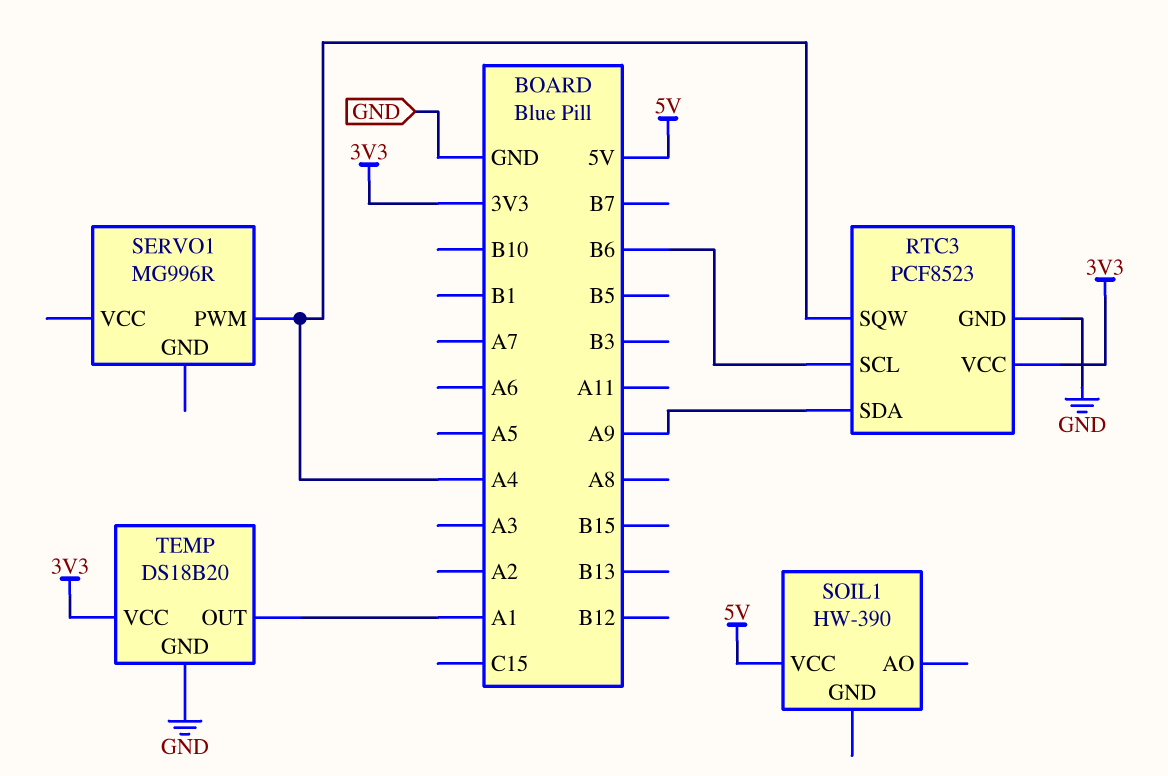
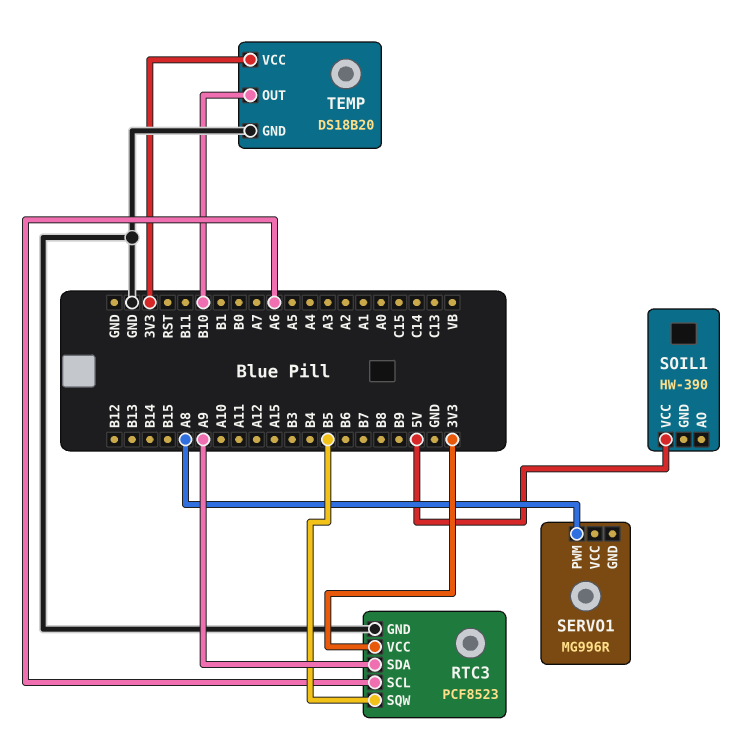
RTC3 pin SCL: B6 -> A6
RTC3 pin SQW: A4 -> B5
SERVO1 pin PWM: A4 -> A8
TEMP pin OUT: A1 -> B10

